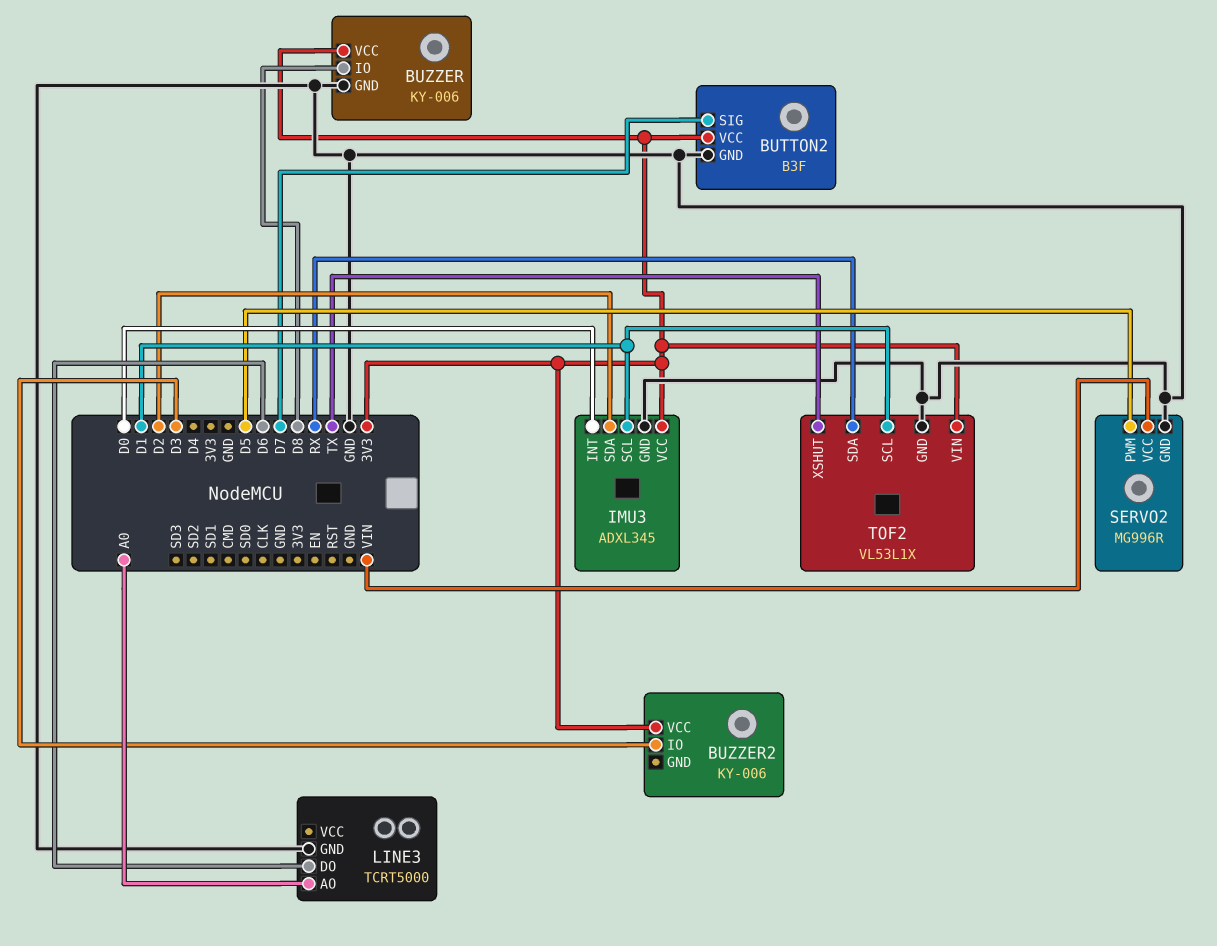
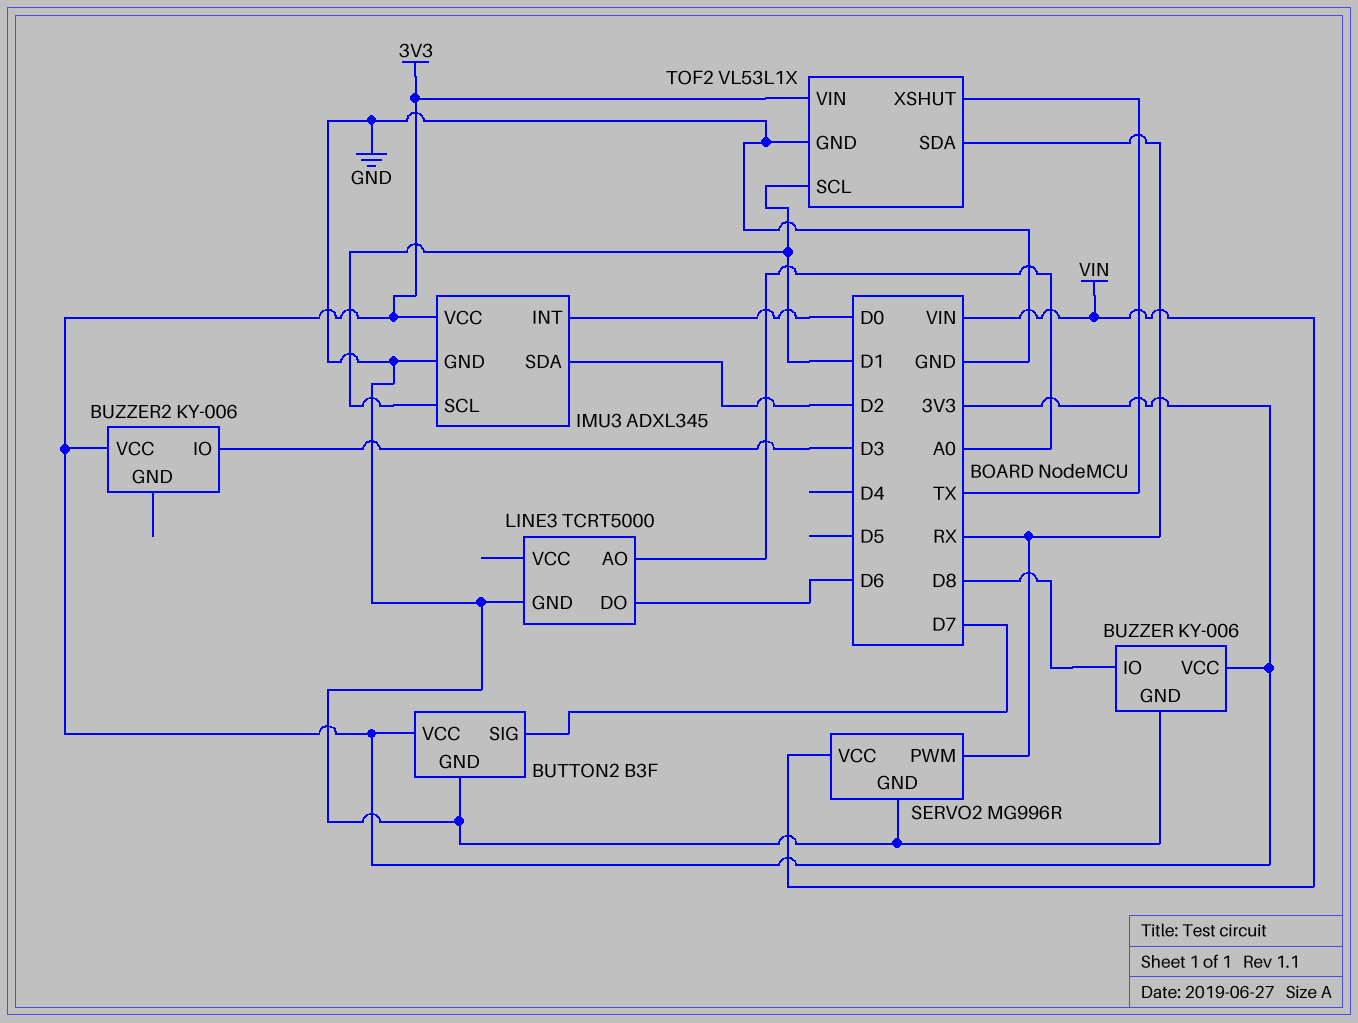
SERVO2 pin PWM: D5 -> RX

